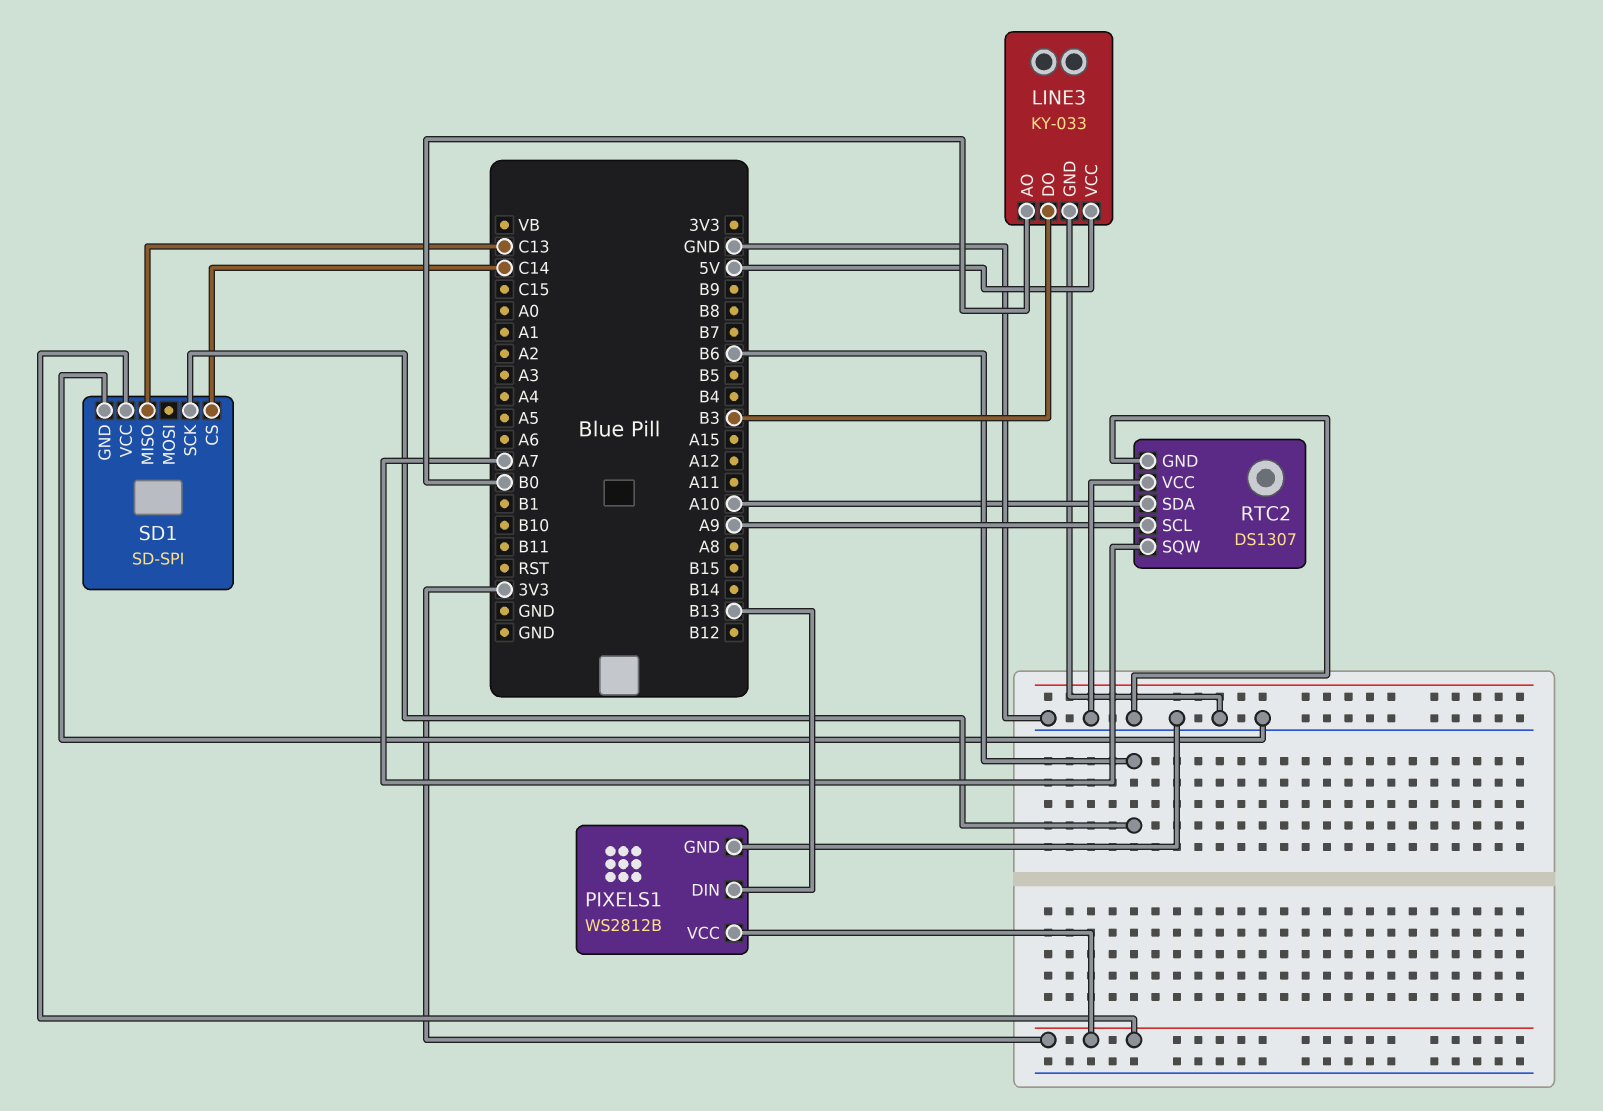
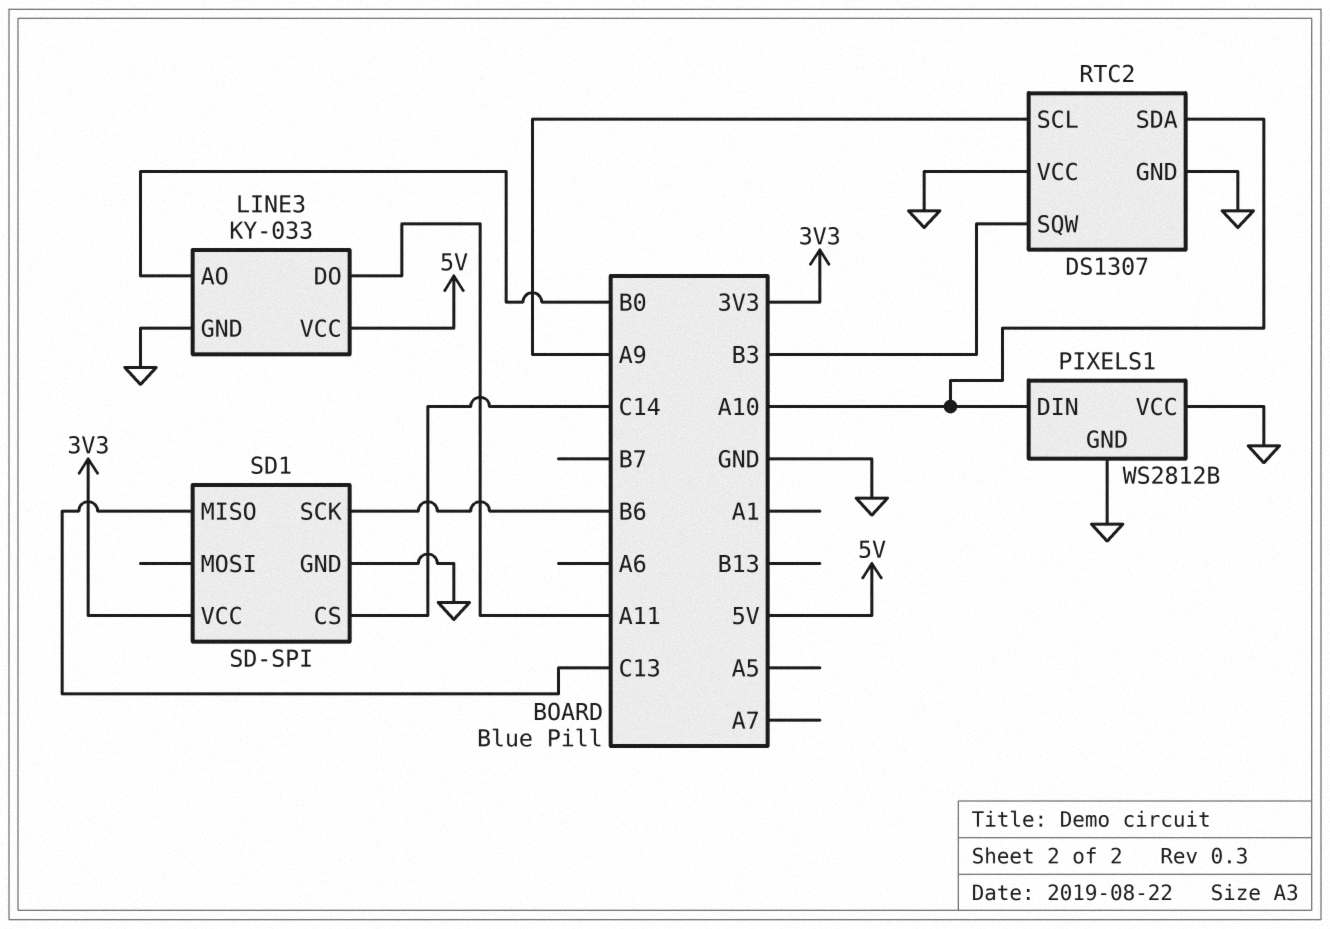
LINE3 pin DO: B3 -> A11
PIXELS1 pin DIN: B13 -> A10
PIXELS1 pin VCC: 3V3 -> GND
RTC2 pin SQW: A7 -> B3

